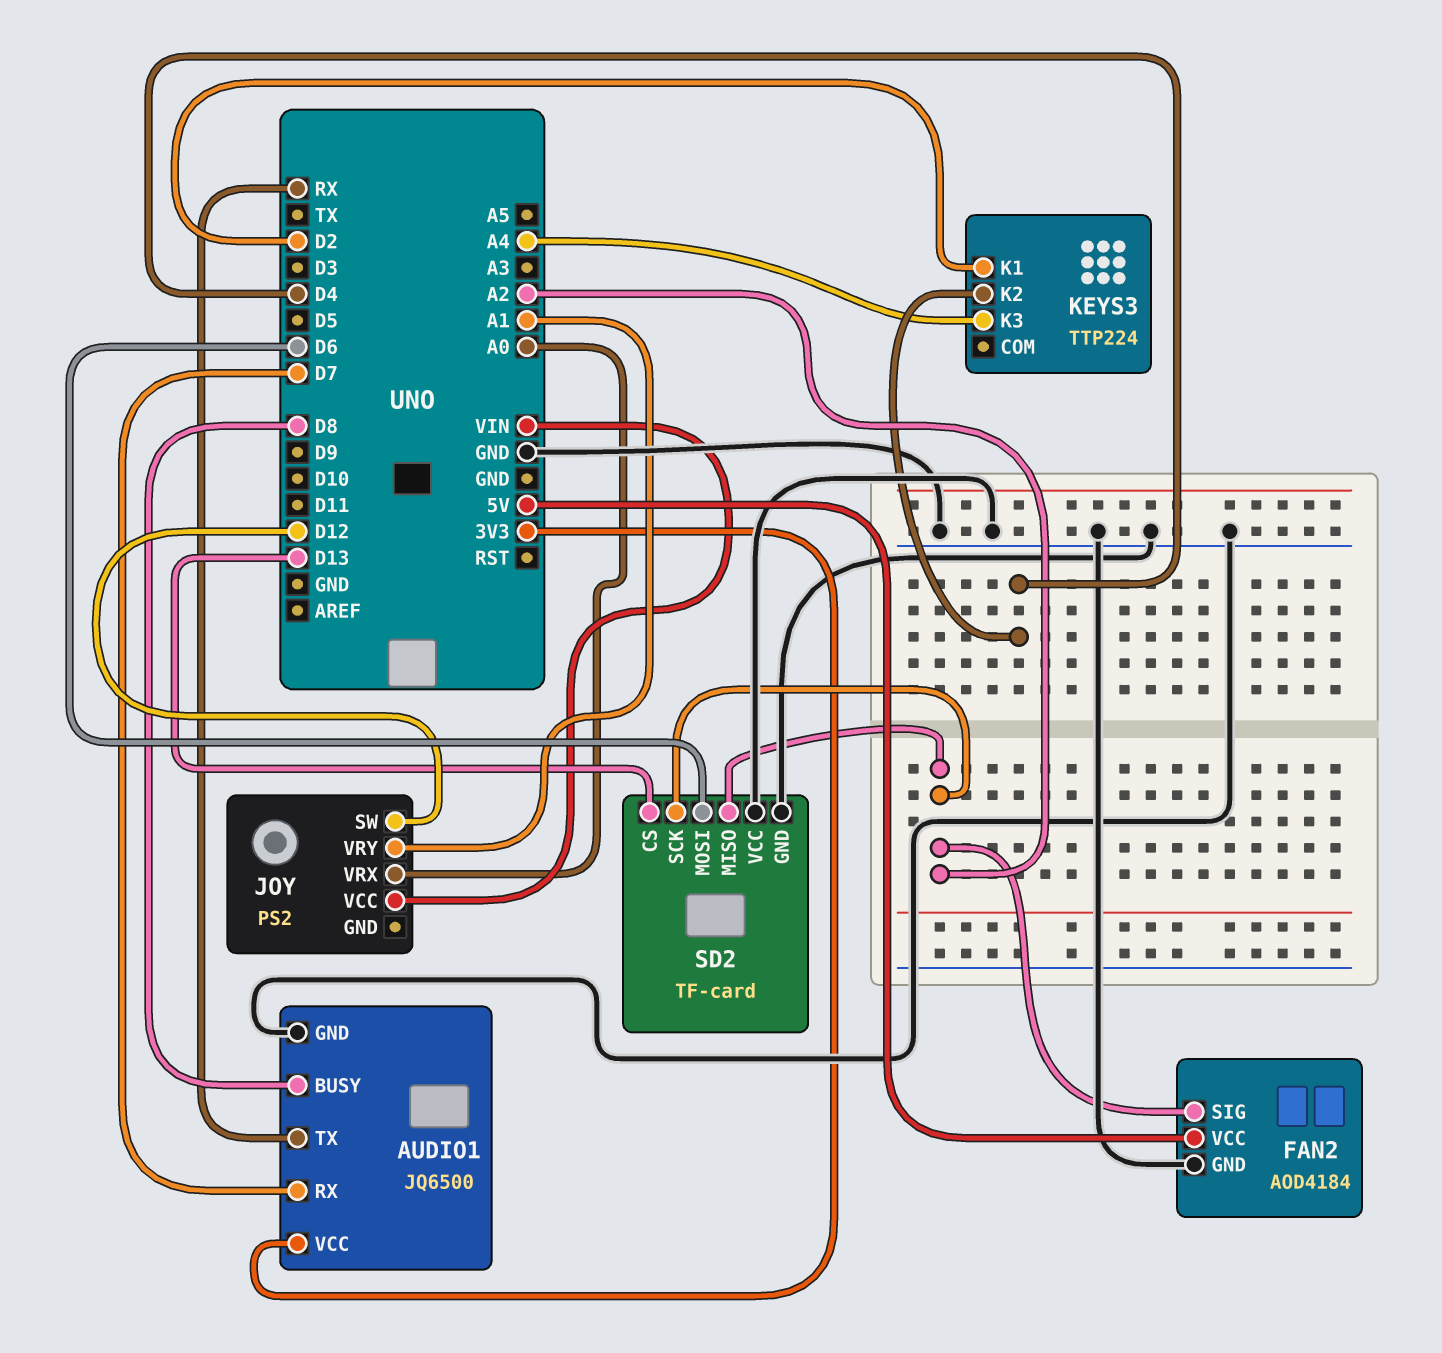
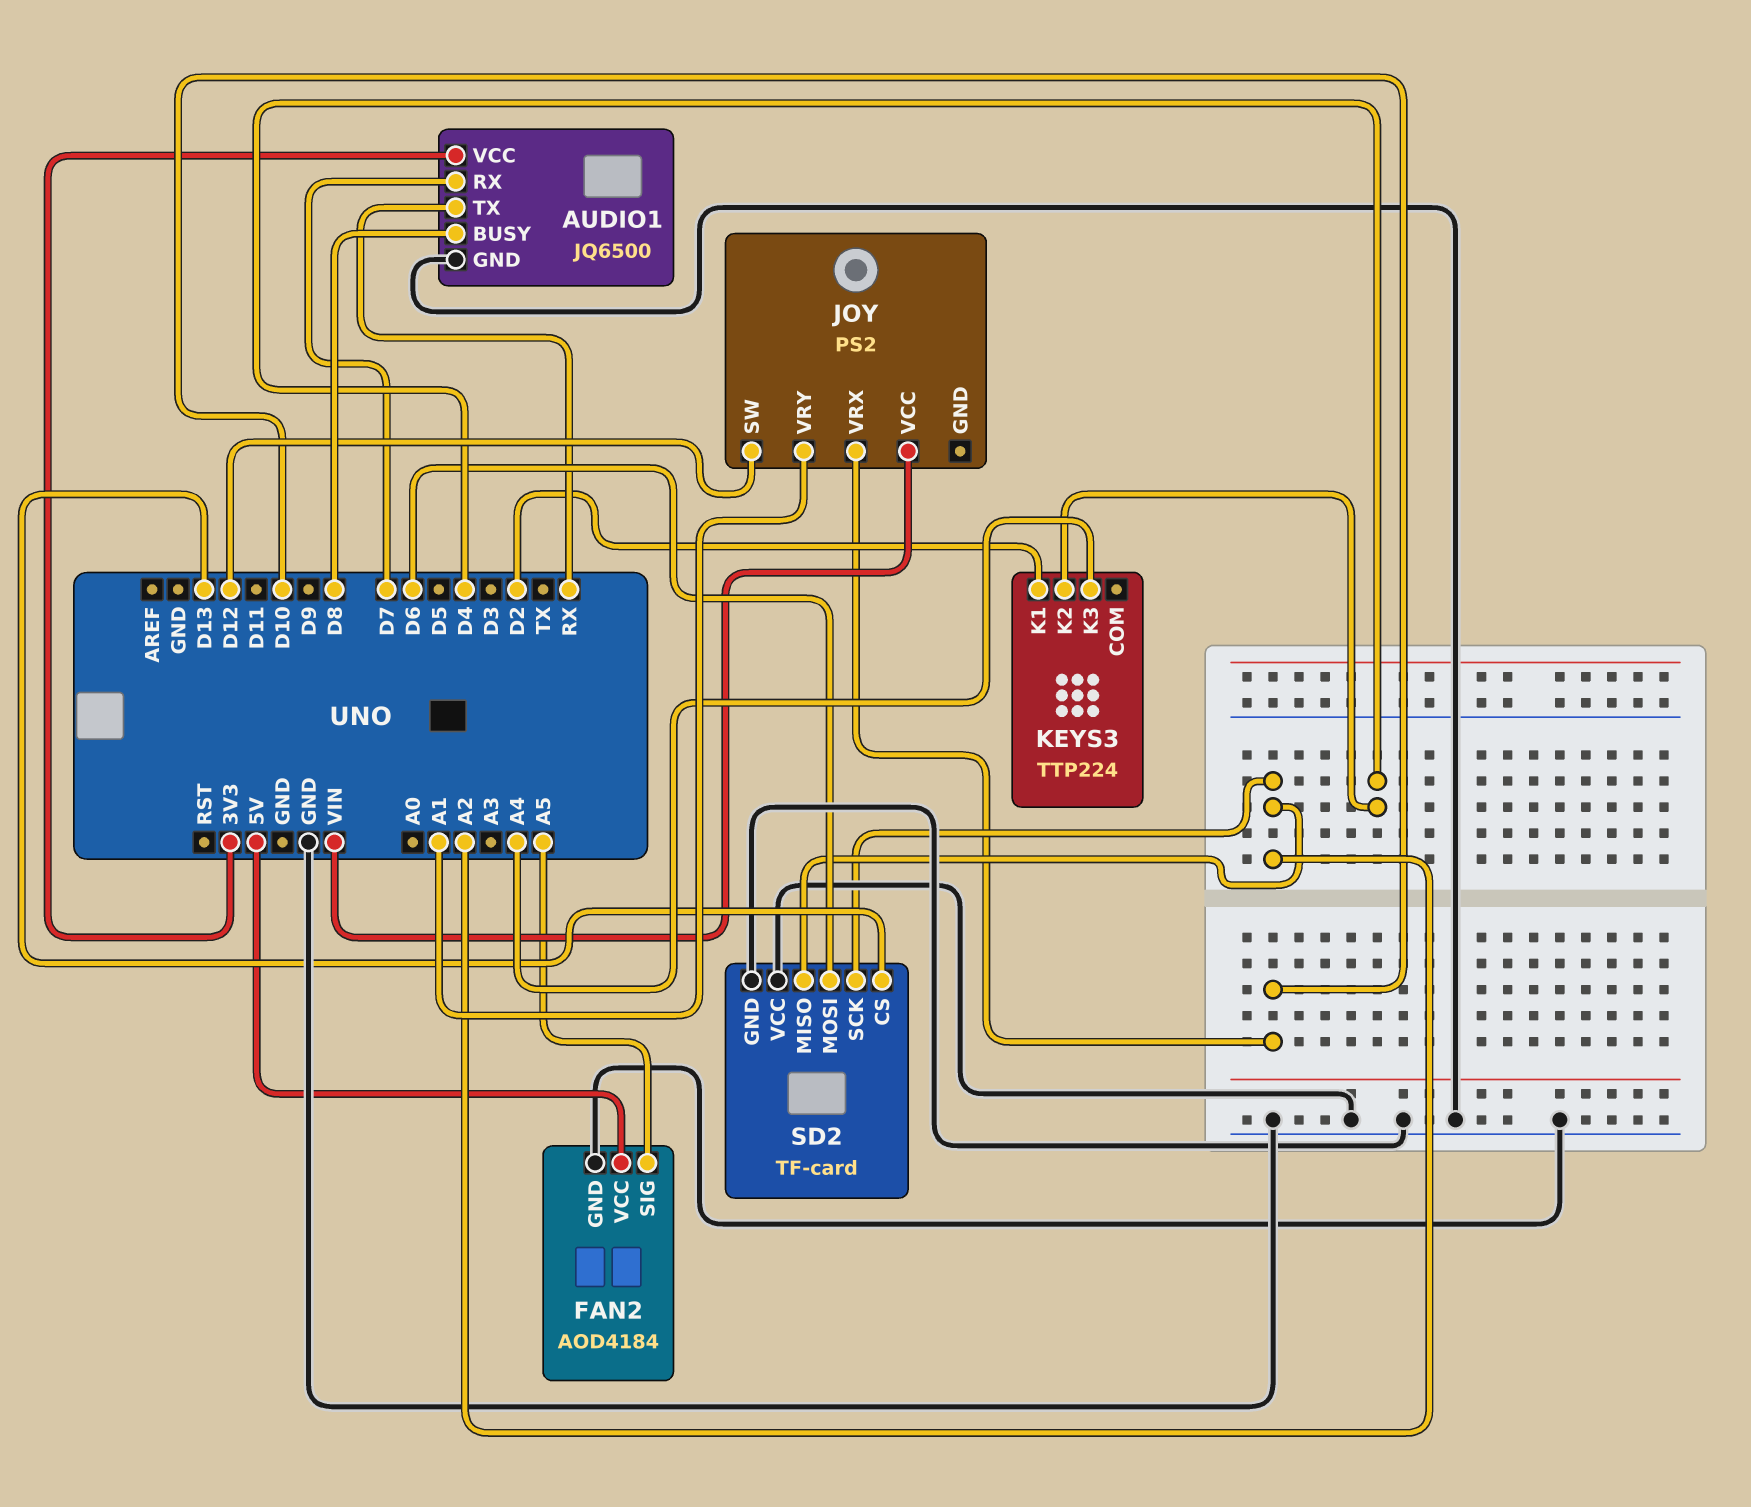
FAN2 pin SIG: A2 -> A5
JOY pin VRX: A0 -> D10

